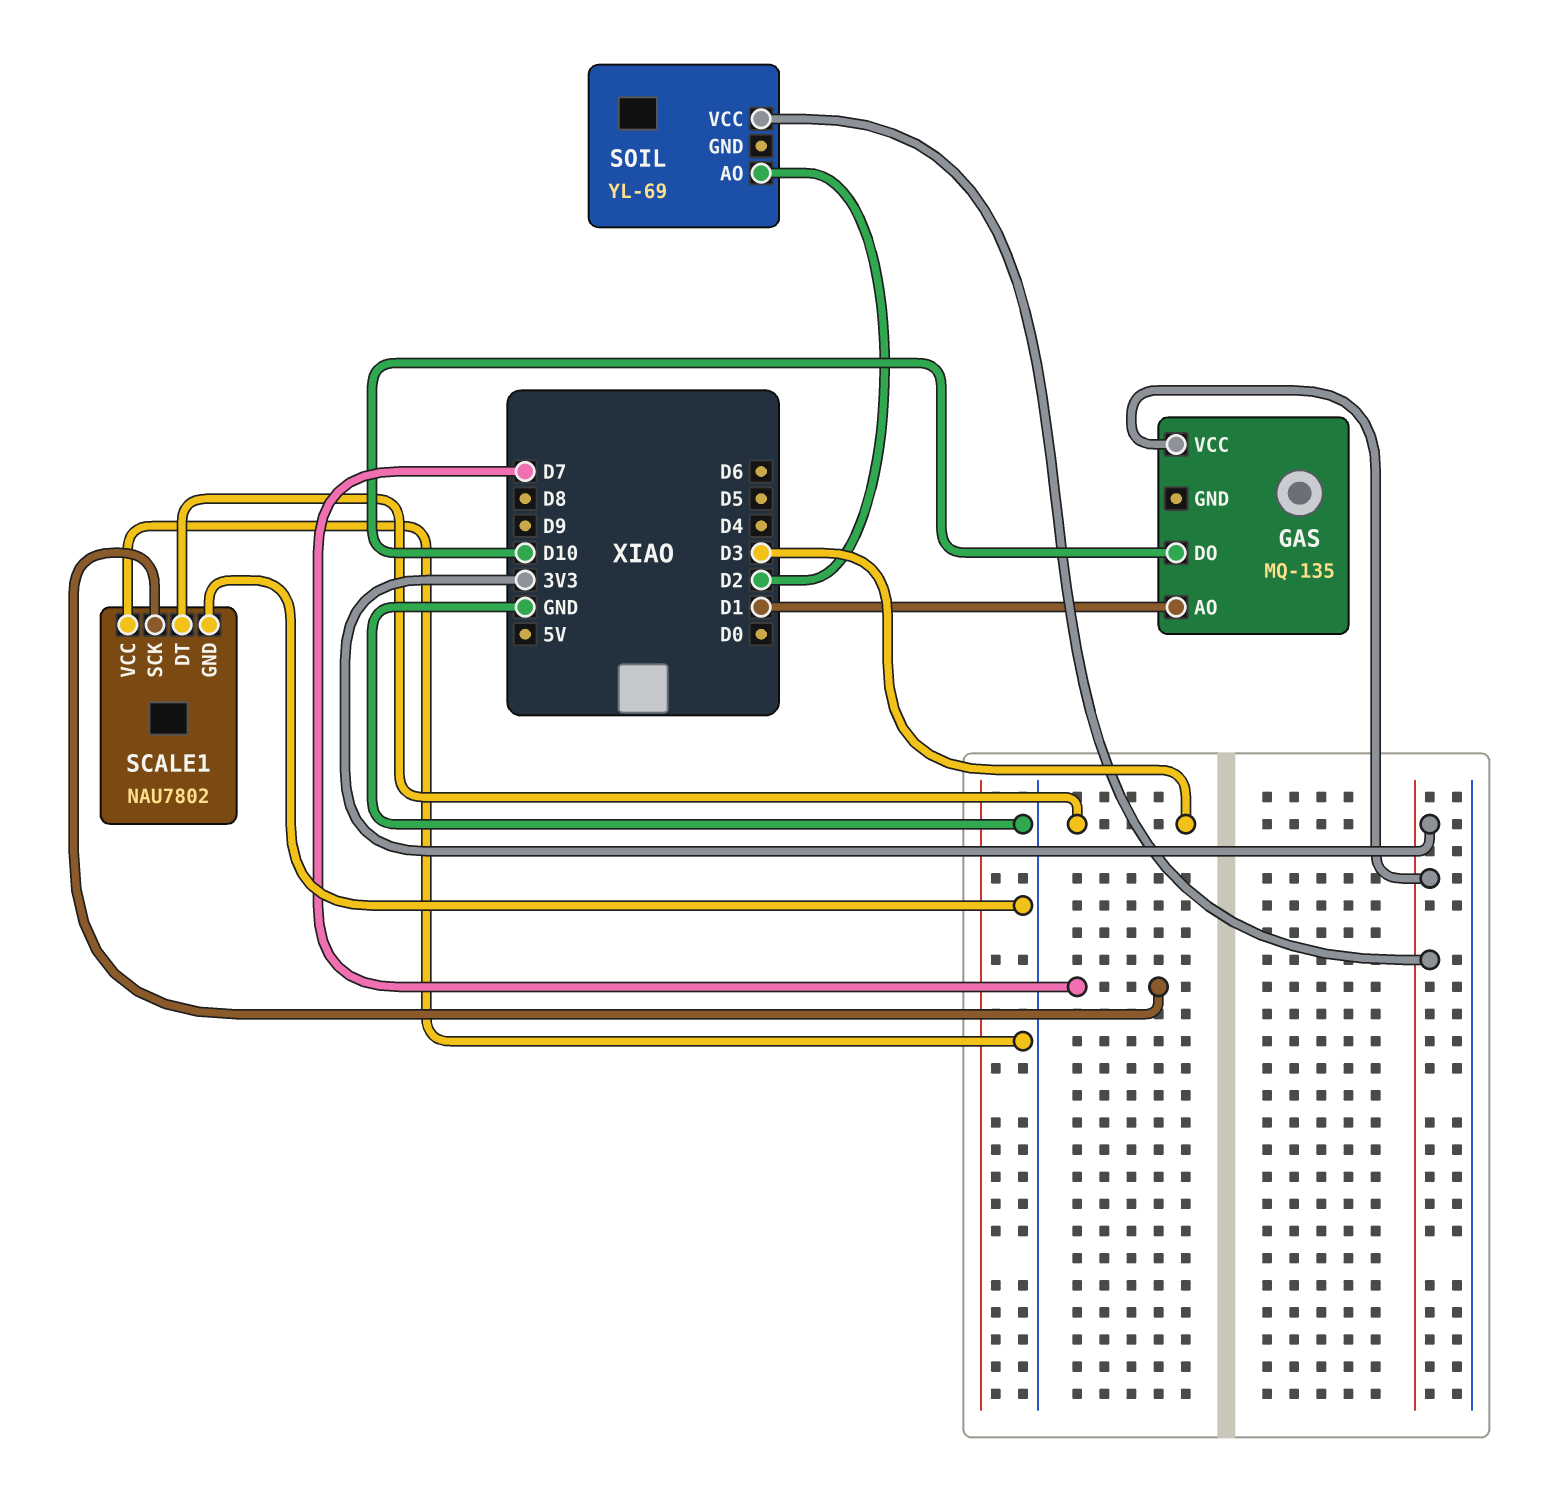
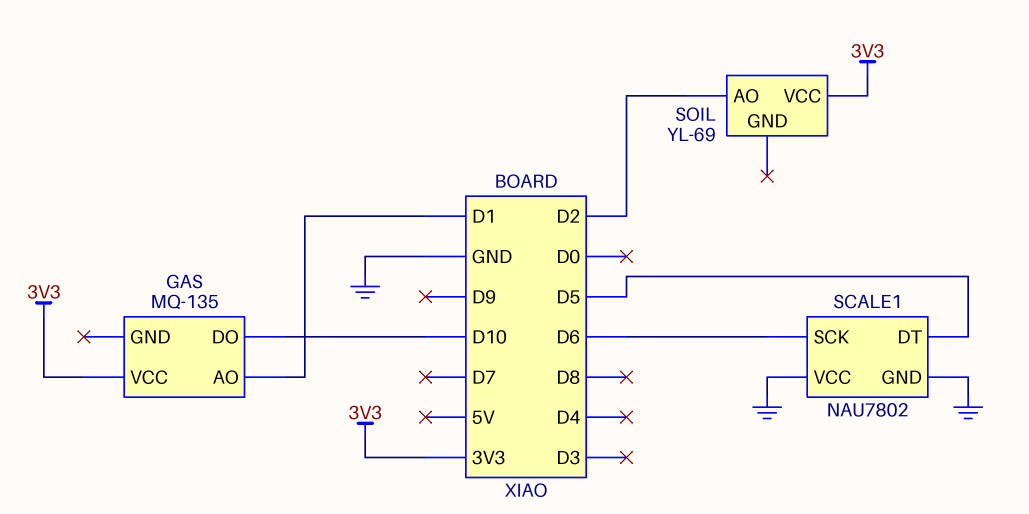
SCALE1 pin DT: D3 -> D5
SCALE1 pin SCK: D7 -> D6

